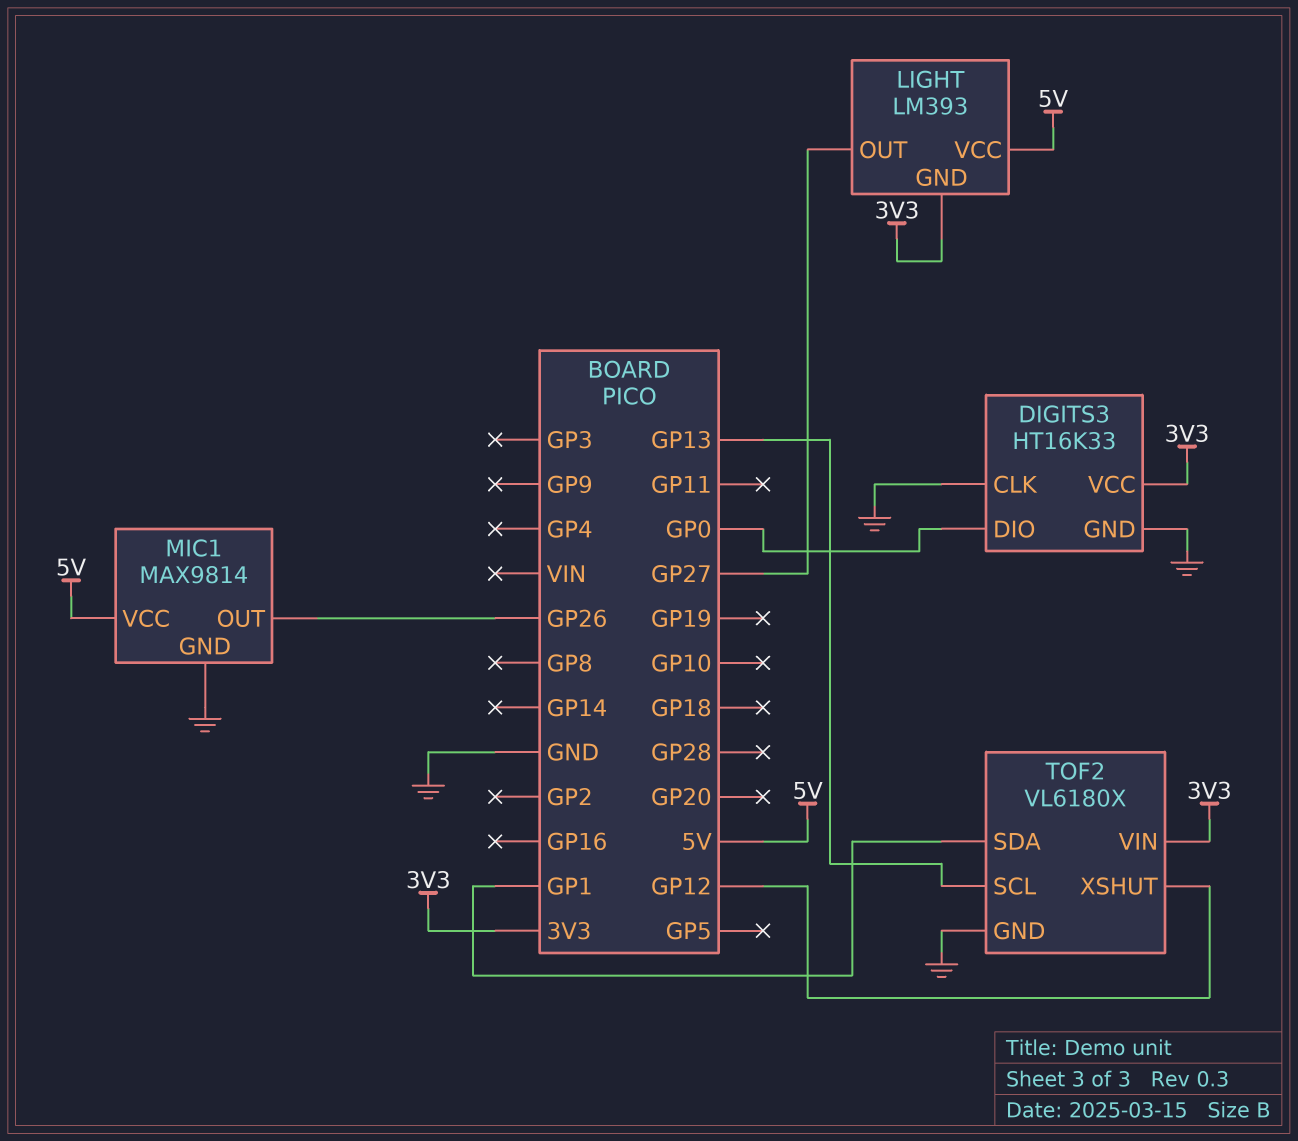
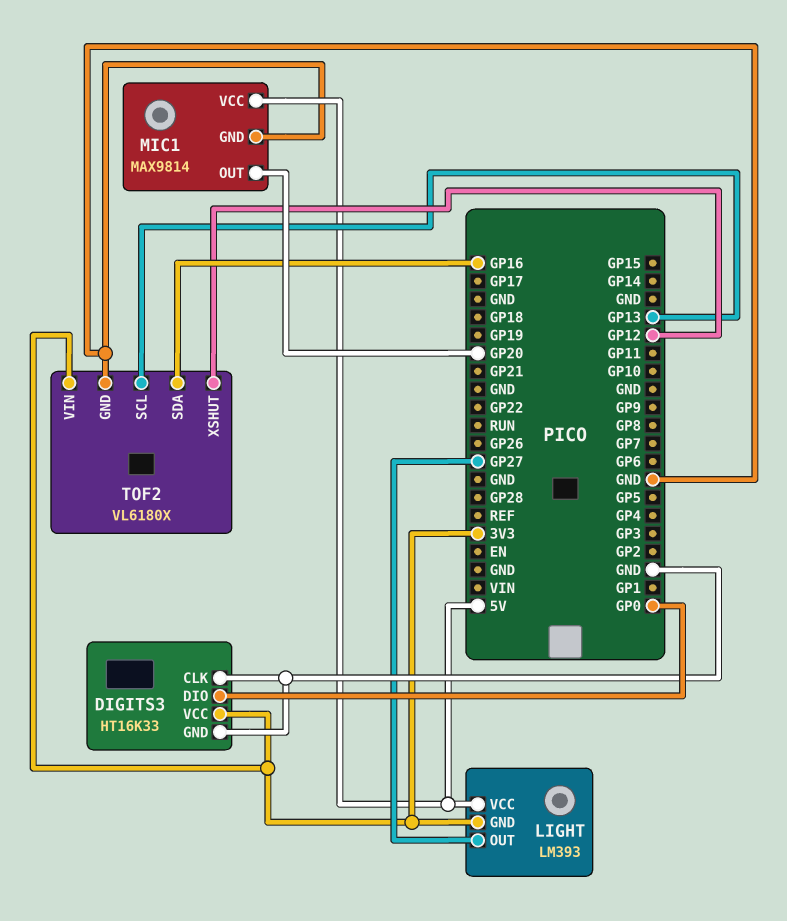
MIC1 pin OUT: GP26 -> GP20
TOF2 pin SDA: GP1 -> GP16

